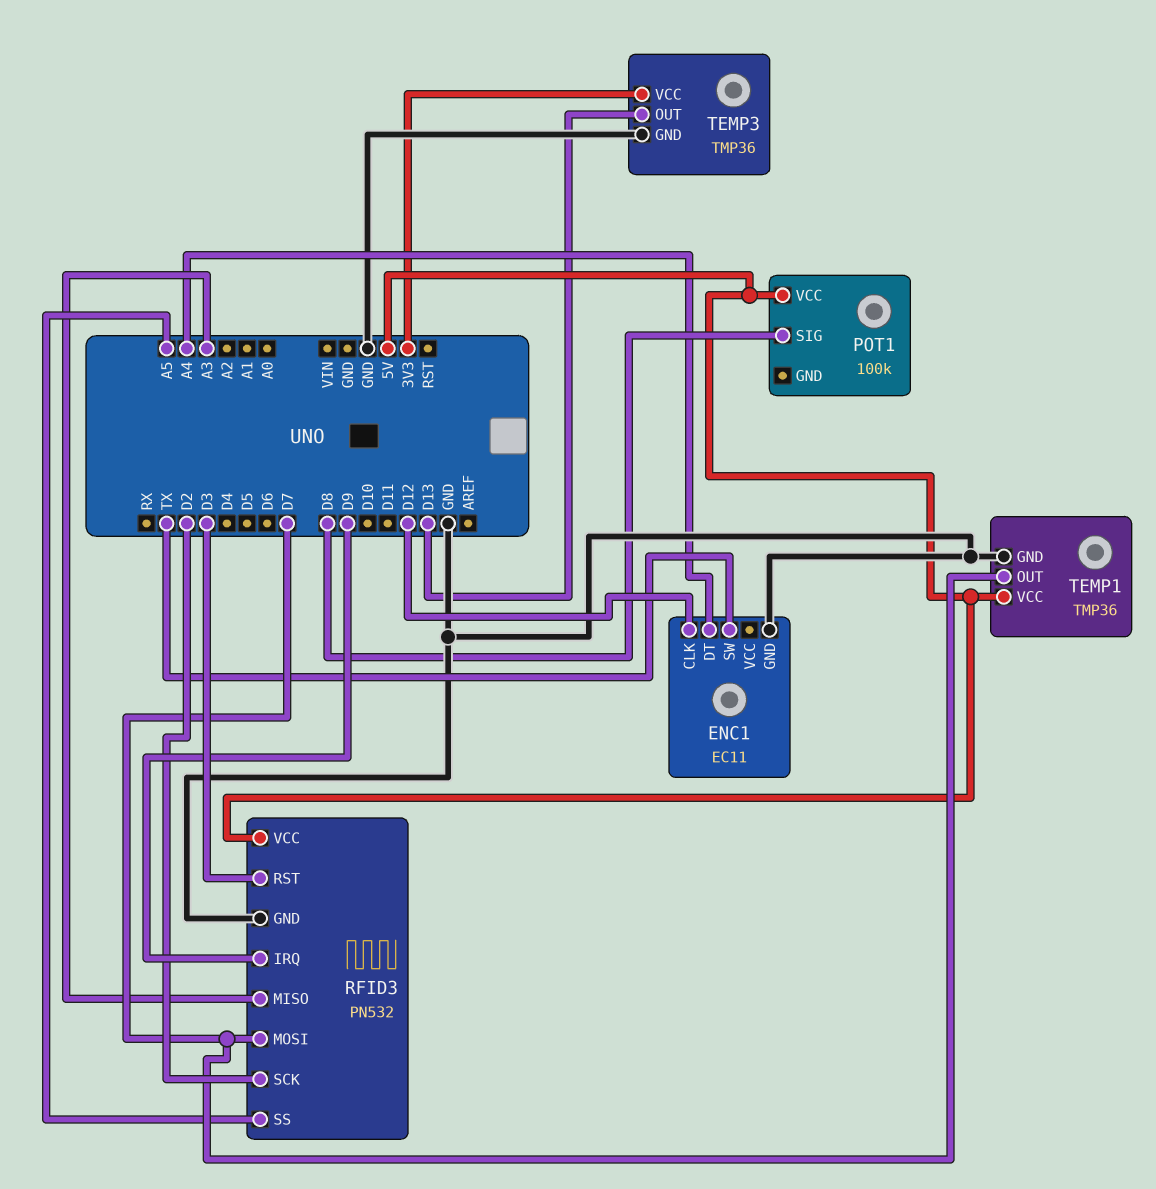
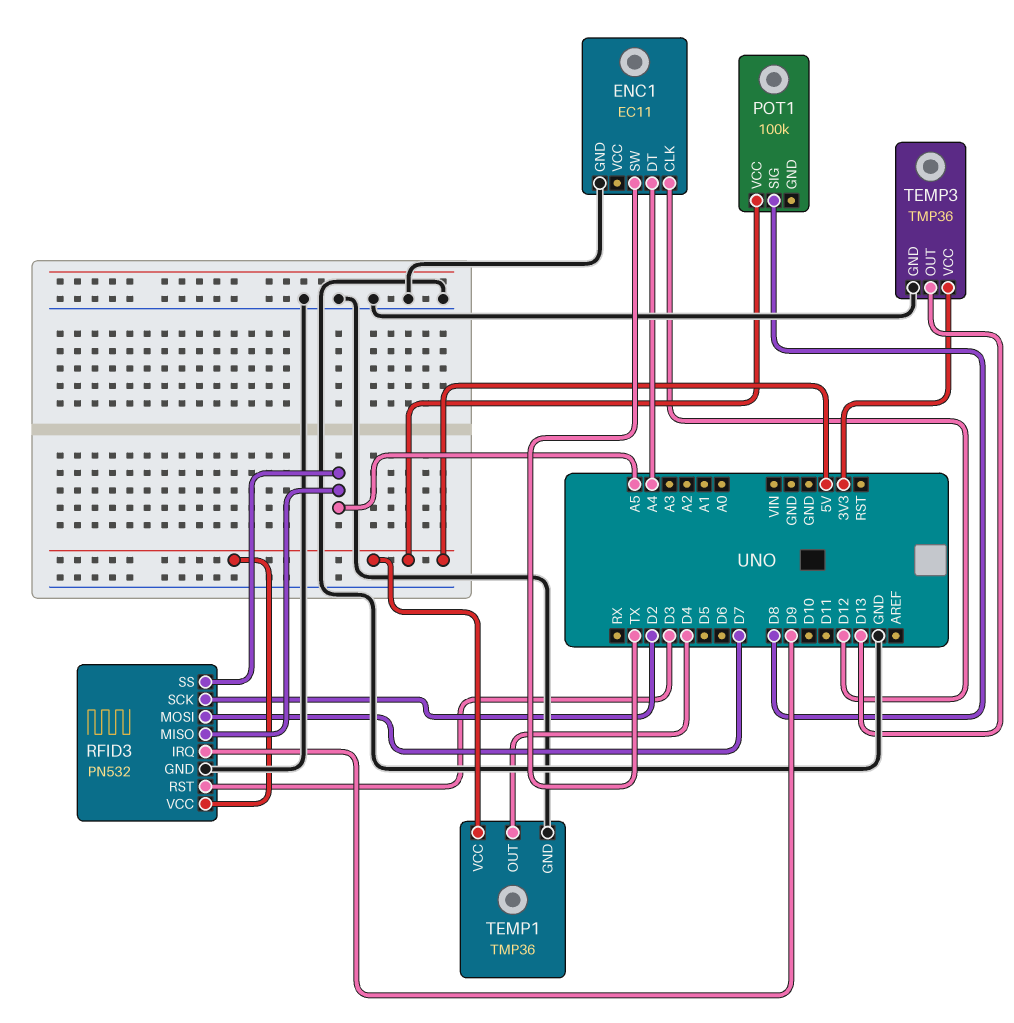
RFID3 pin MISO: A3 -> A5
TEMP1 pin OUT: D7 -> D4

